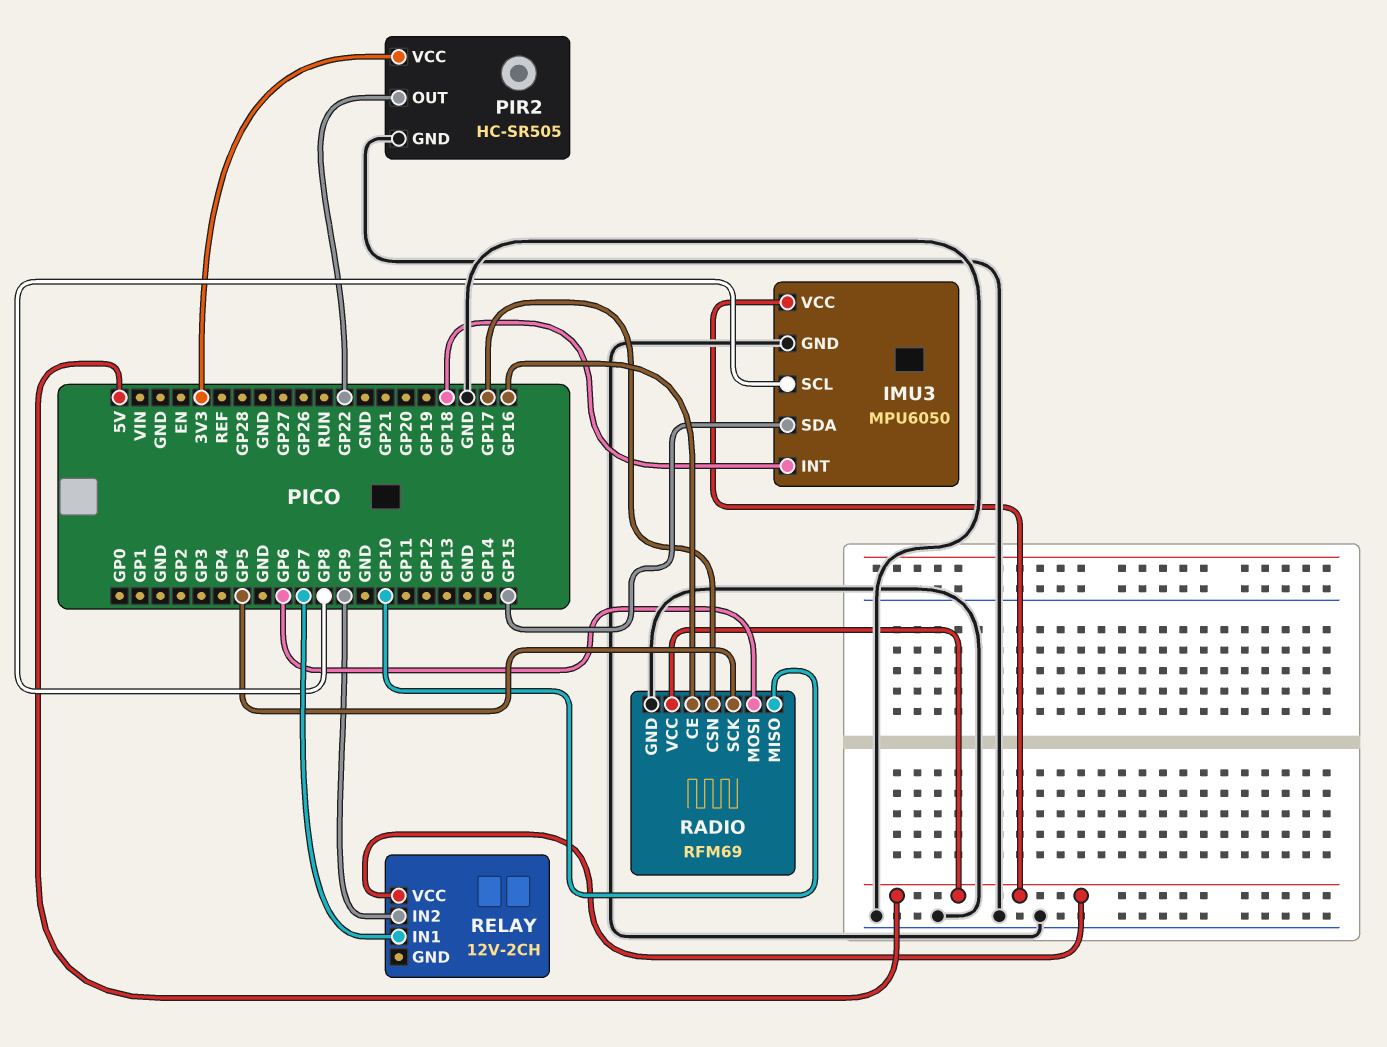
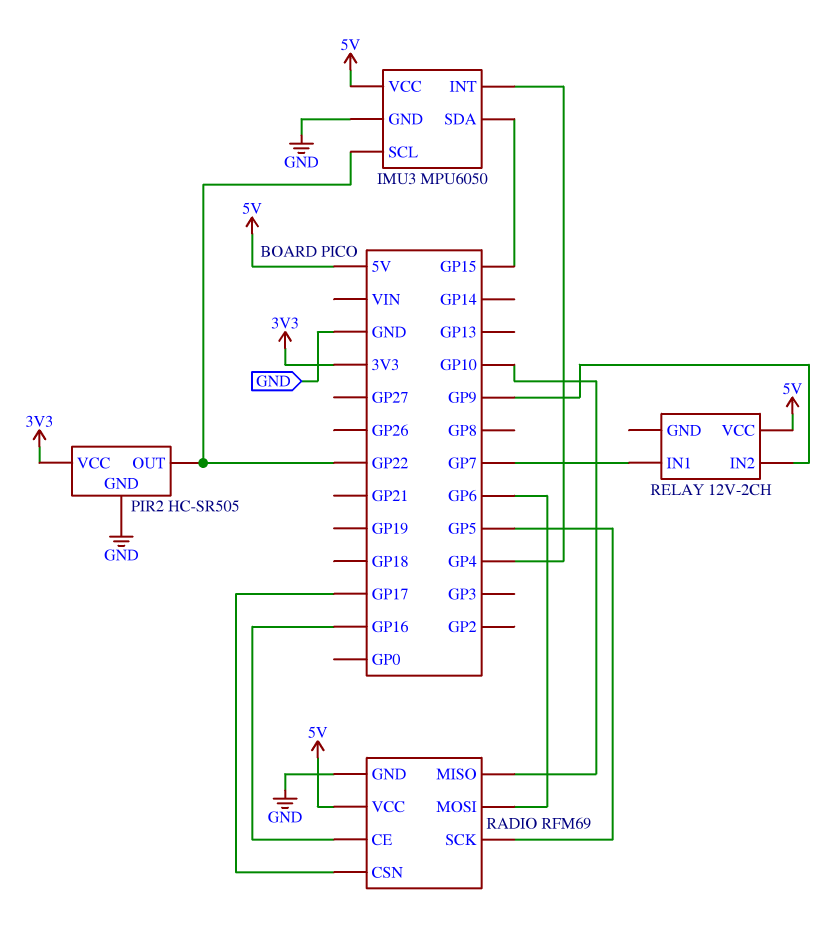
IMU3 pin INT: GP18 -> GP4
IMU3 pin SCL: GP8 -> GP22

